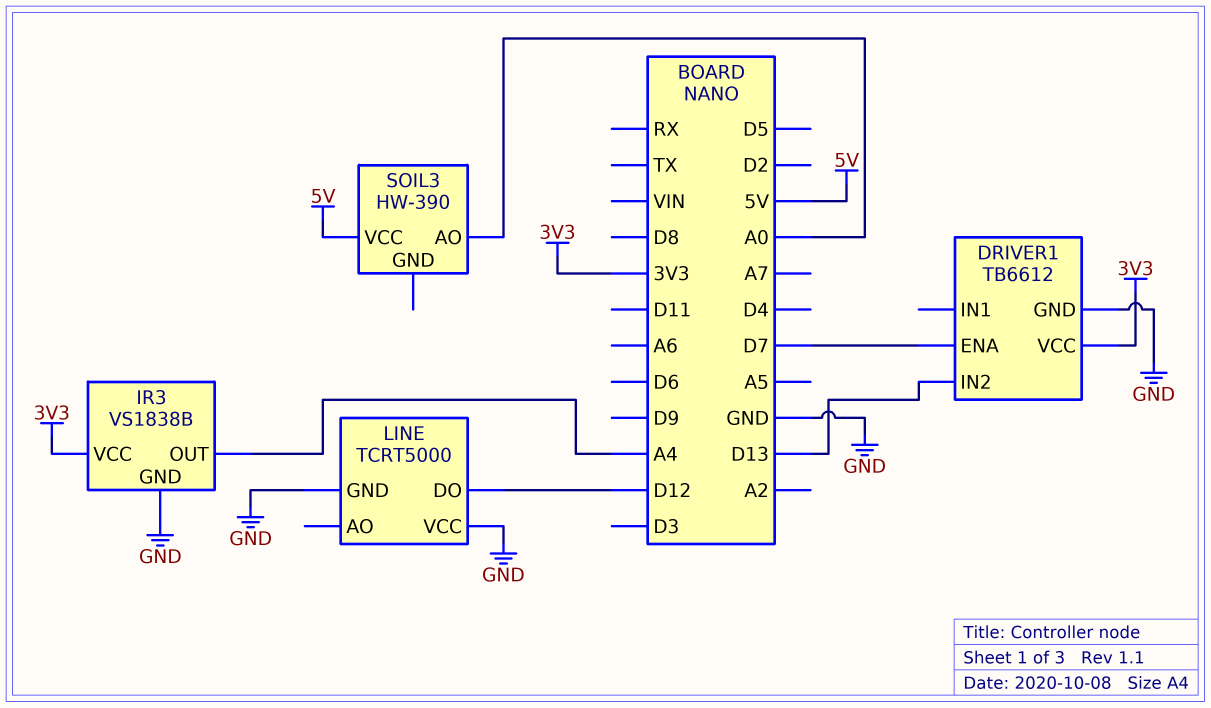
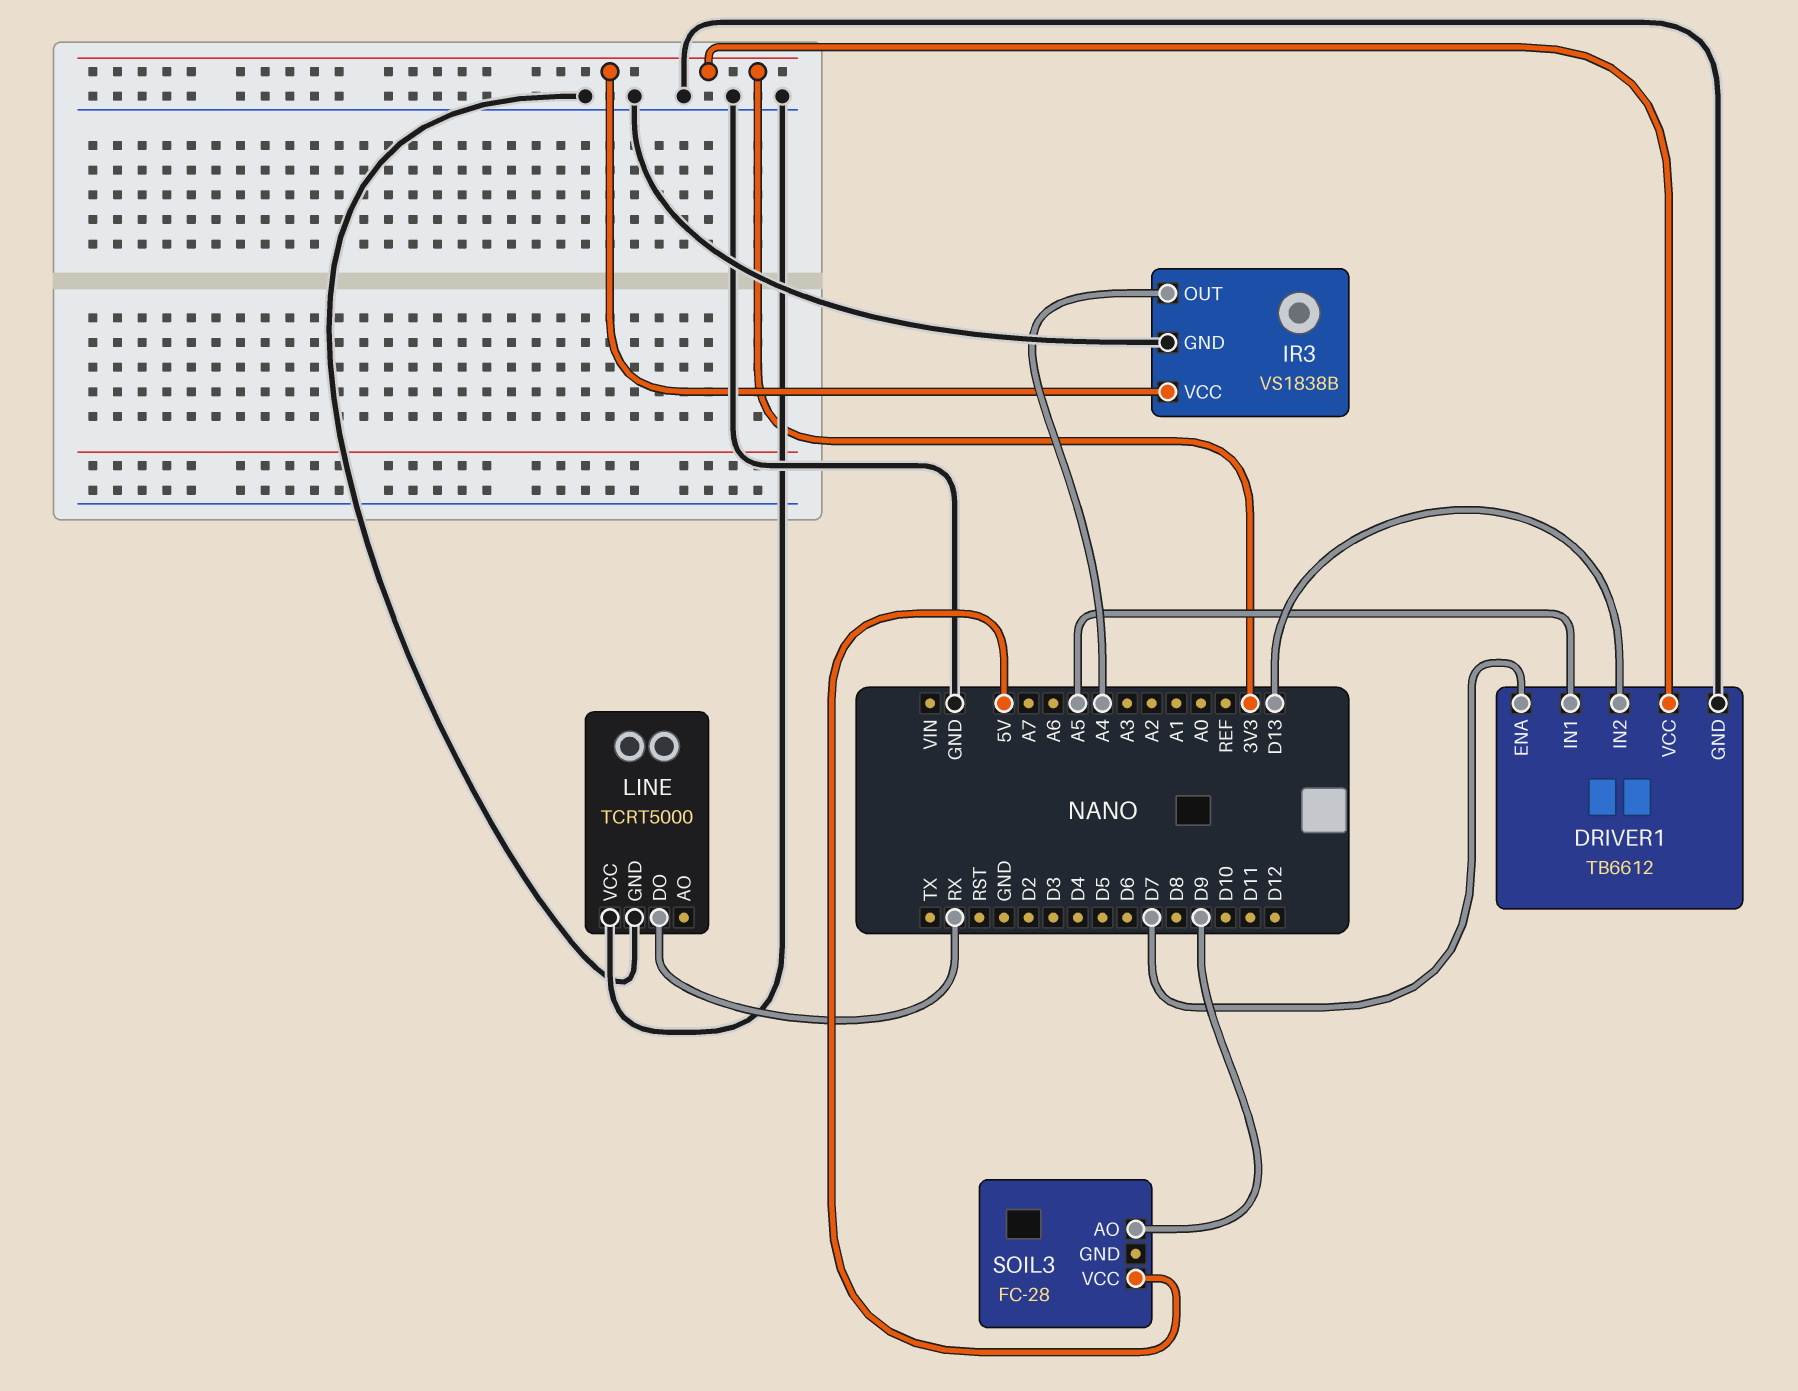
DRIVER1 pin IN1: none -> A5
LINE pin DO: D12 -> RX
SOIL3: HW-390 -> FC-28
SOIL3 pin AO: A0 -> D9

